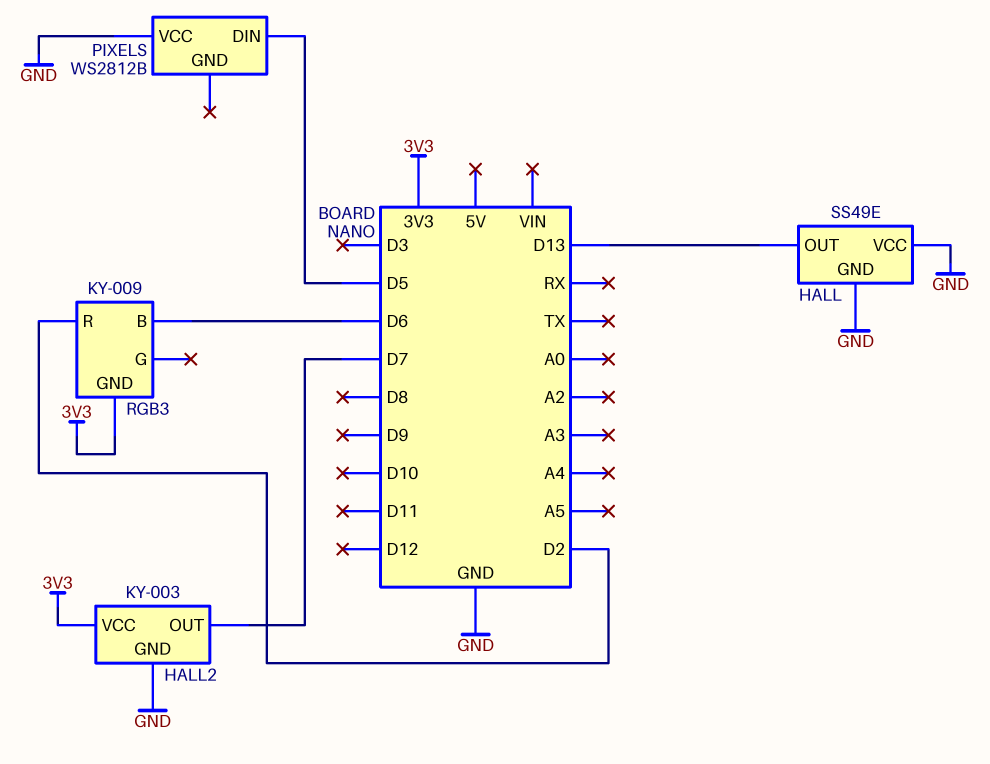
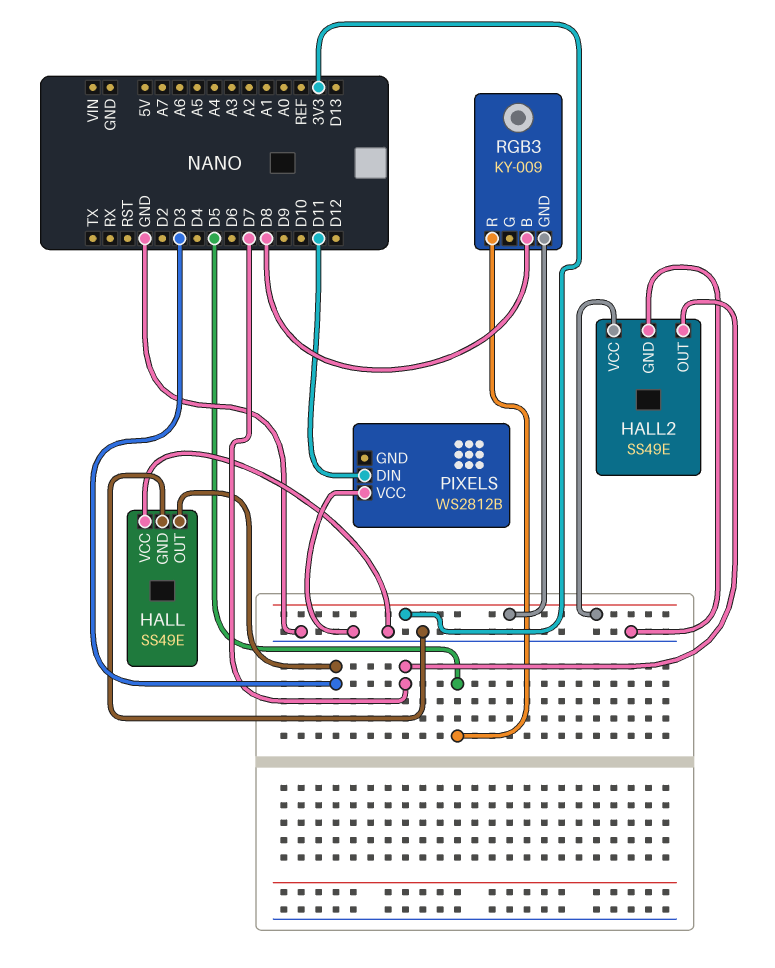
HALL pin OUT: D13 -> D3
HALL2: KY-003 -> SS49E
PIXELS pin DIN: D5 -> D11
RGB3 pin B: D6 -> D8
RGB3 pin R: D2 -> D5

